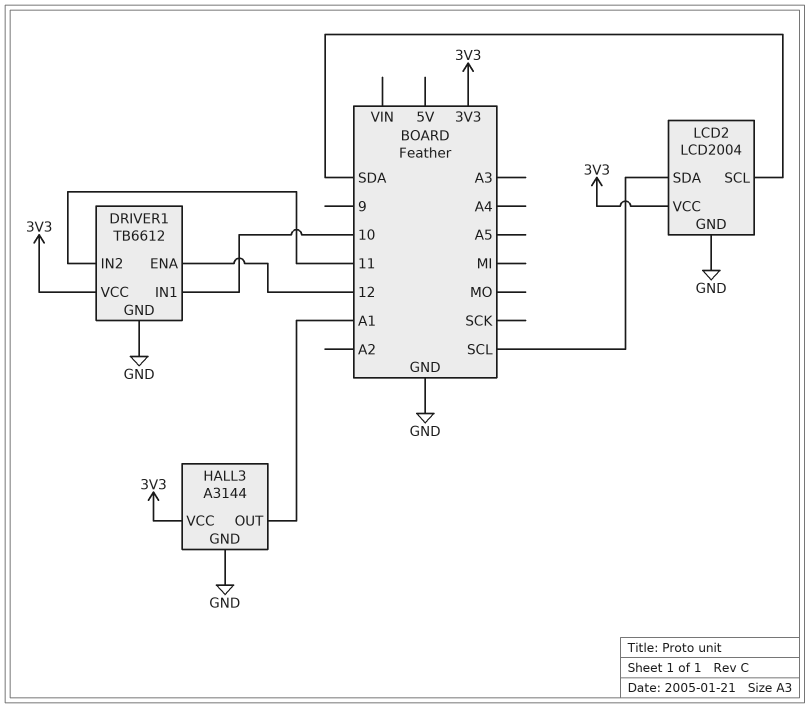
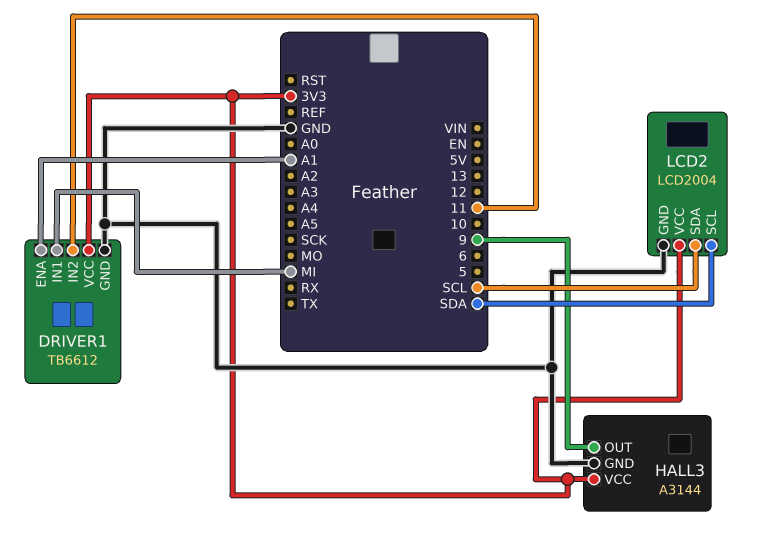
DRIVER1 pin ENA: 12 -> A1
DRIVER1 pin IN1: 10 -> MI
HALL3 pin OUT: A1 -> 9

